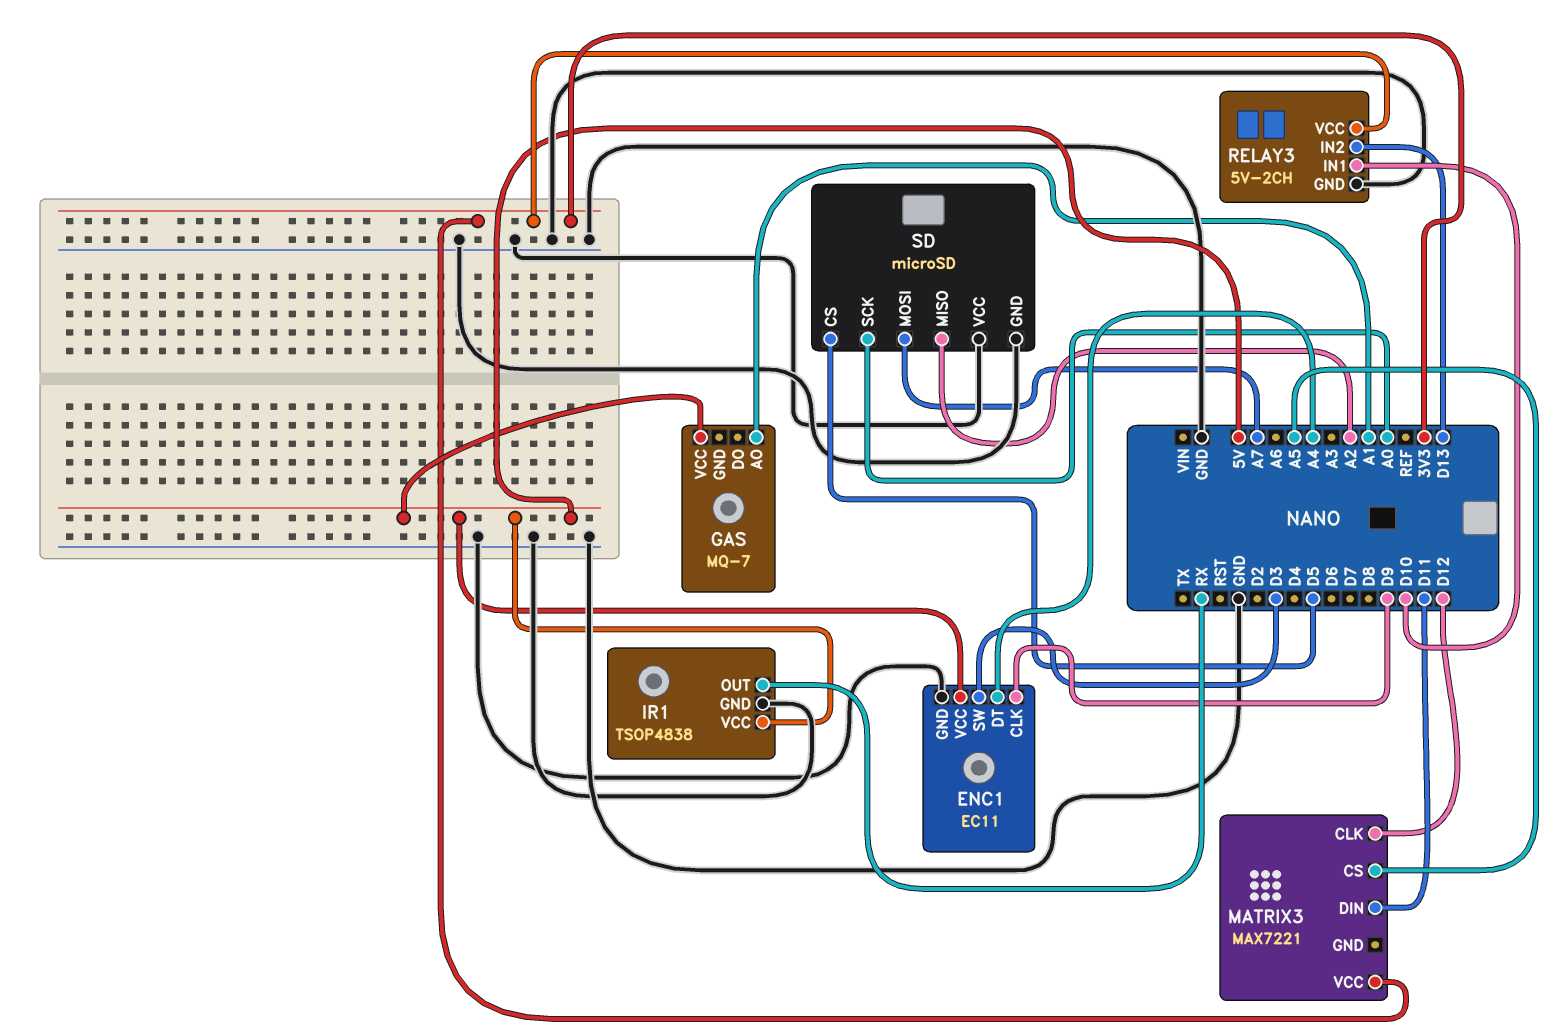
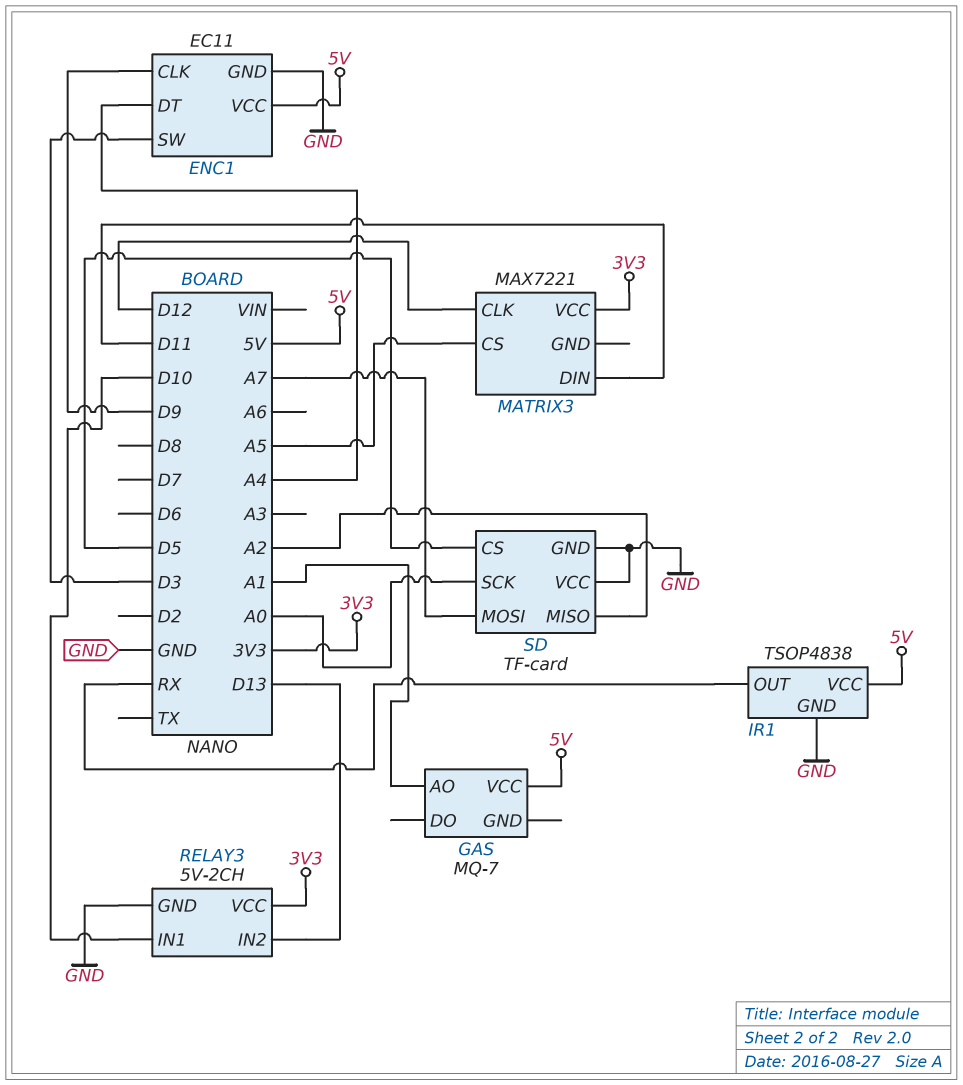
SD: microSD -> TF-card

